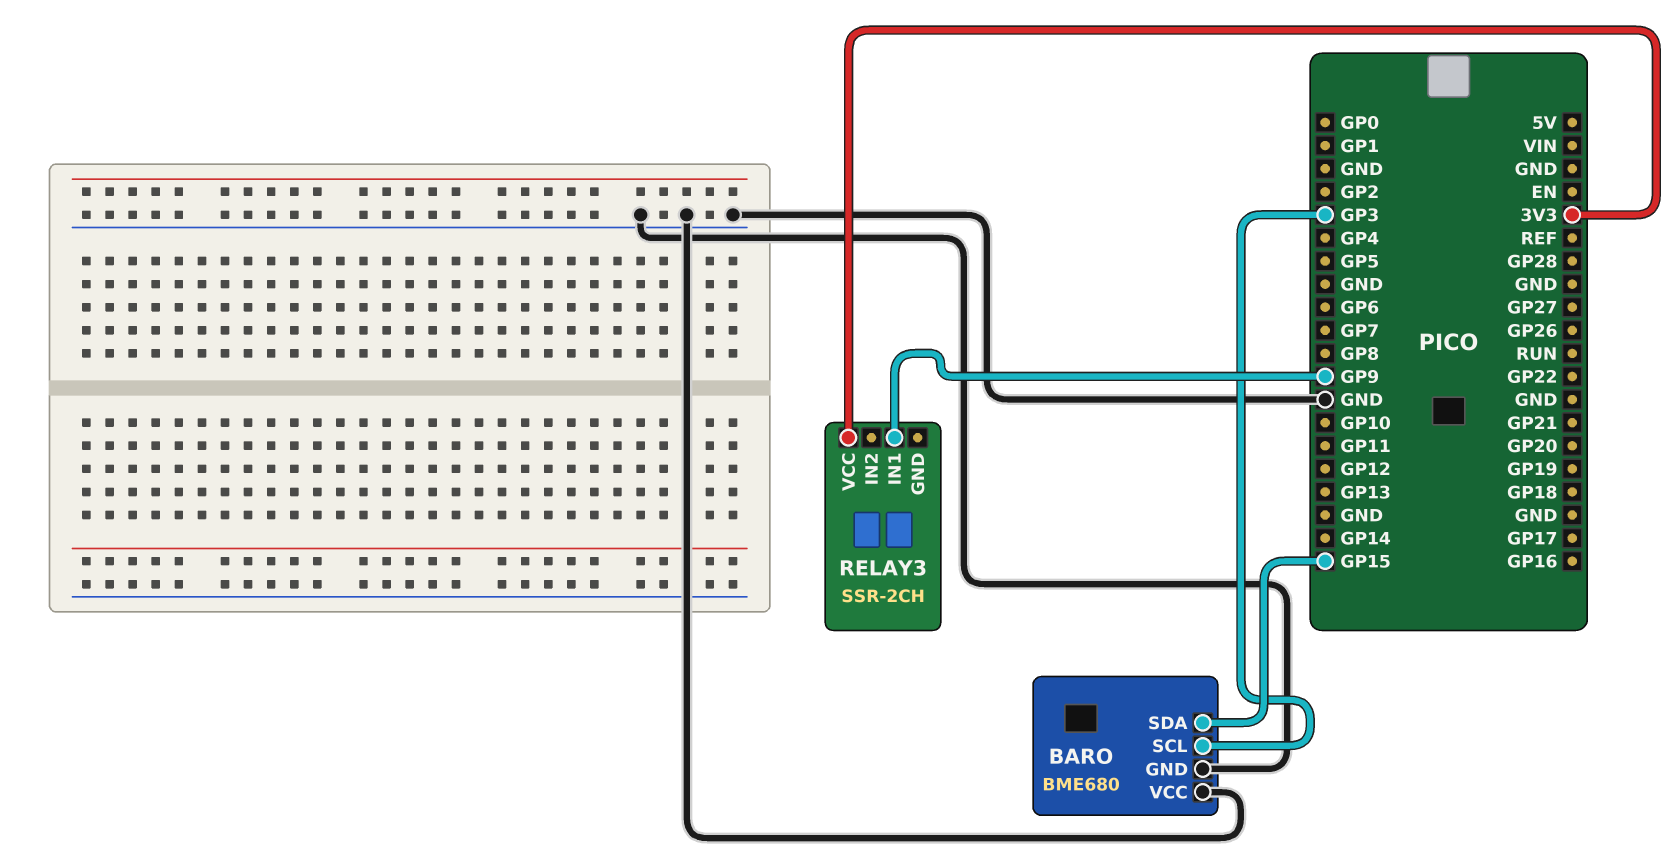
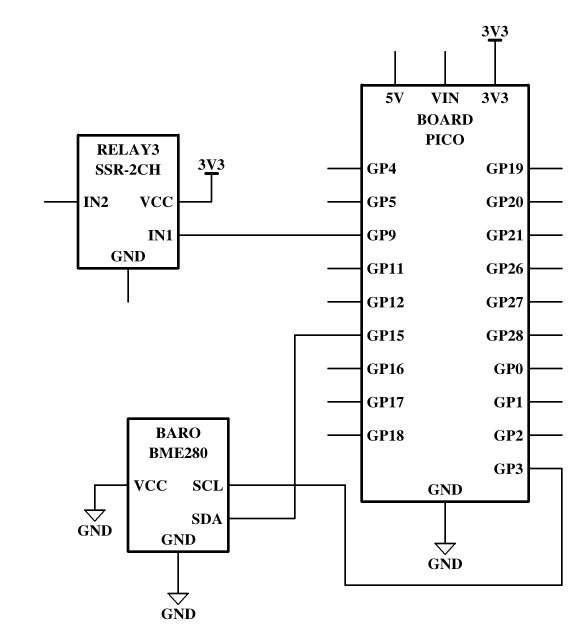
BARO: BME680 -> BME280

